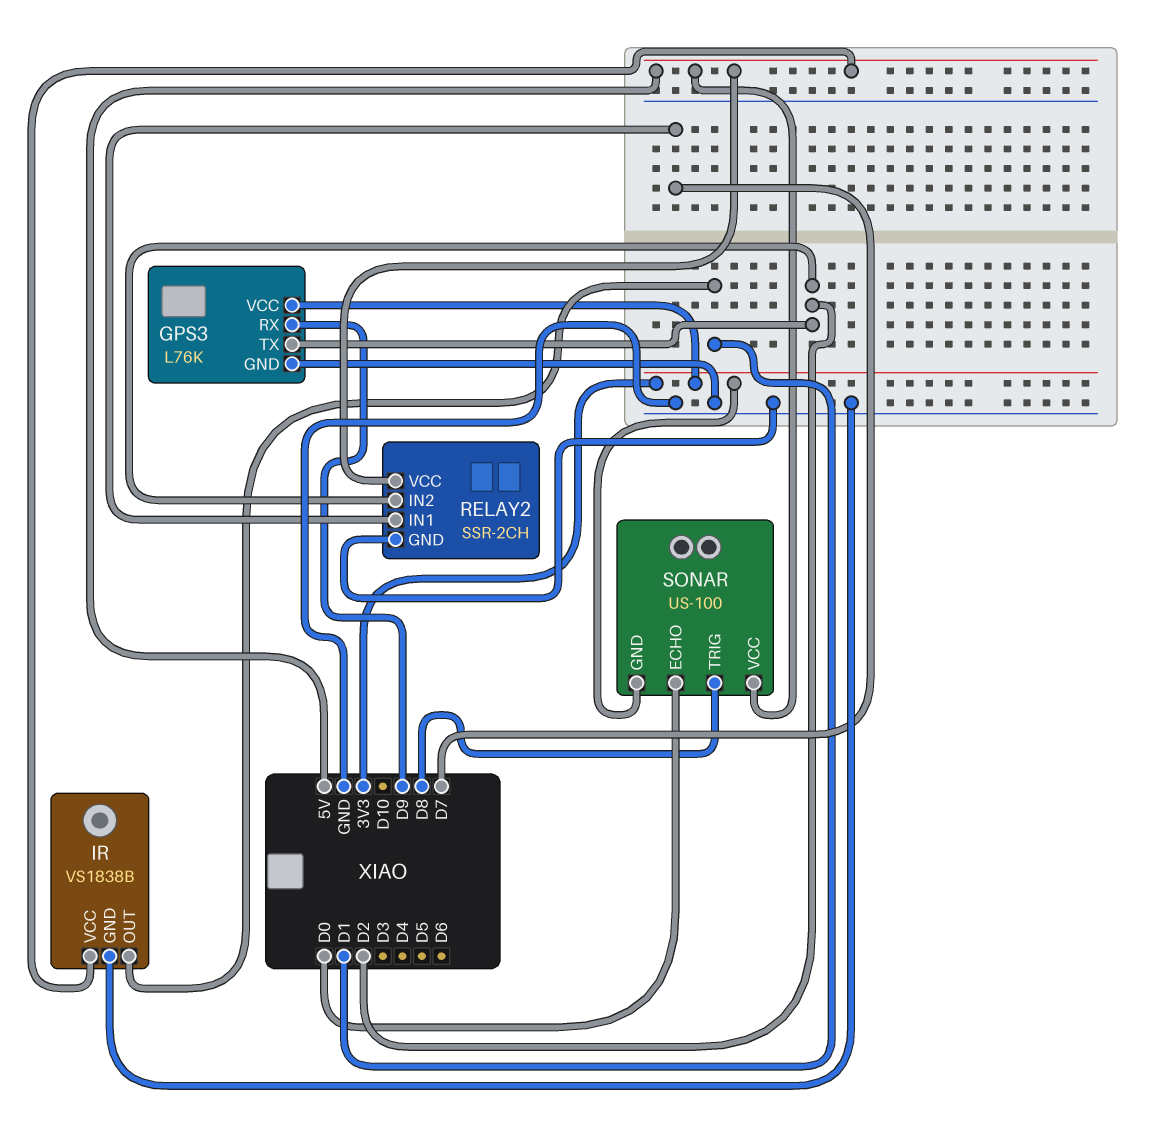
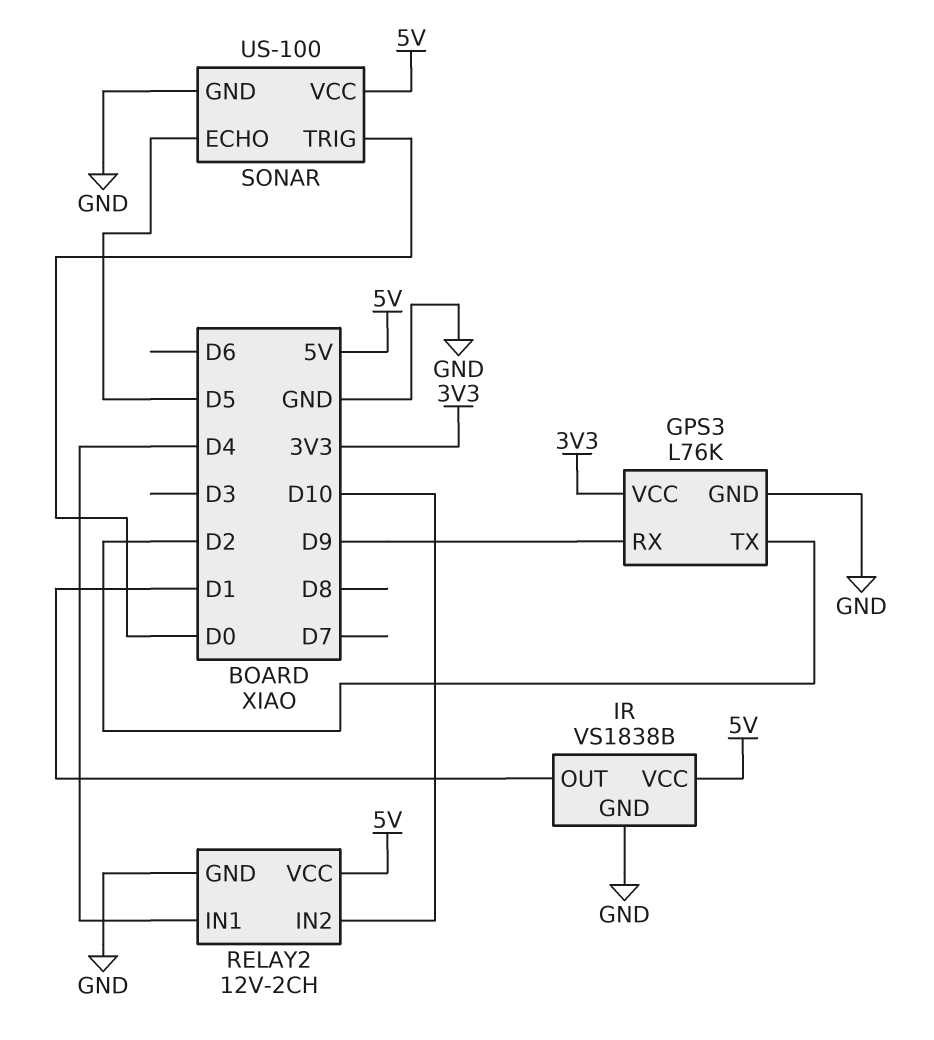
RELAY2: SSR-2CH -> 12V-2CH
RELAY2 pin IN1: D7 -> D4
RELAY2 pin IN2: D2 -> D10
SONAR pin ECHO: D0 -> D5
SONAR pin GND: 3V3 -> GND
SONAR pin TRIG: D8 -> D0

